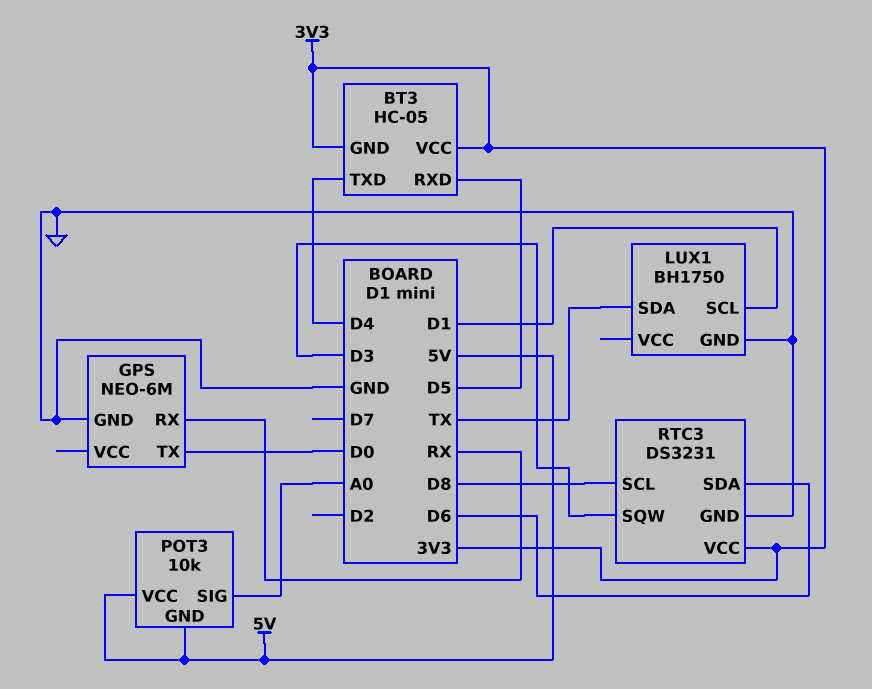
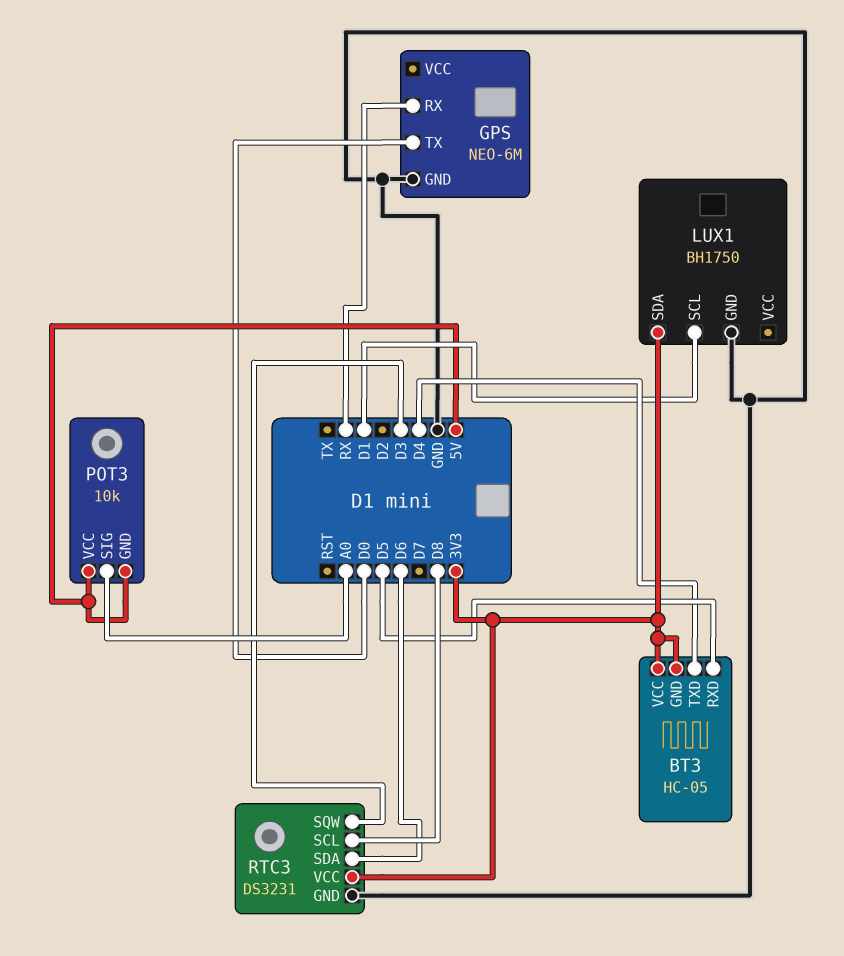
LUX1 pin SDA: TX -> 3V3

